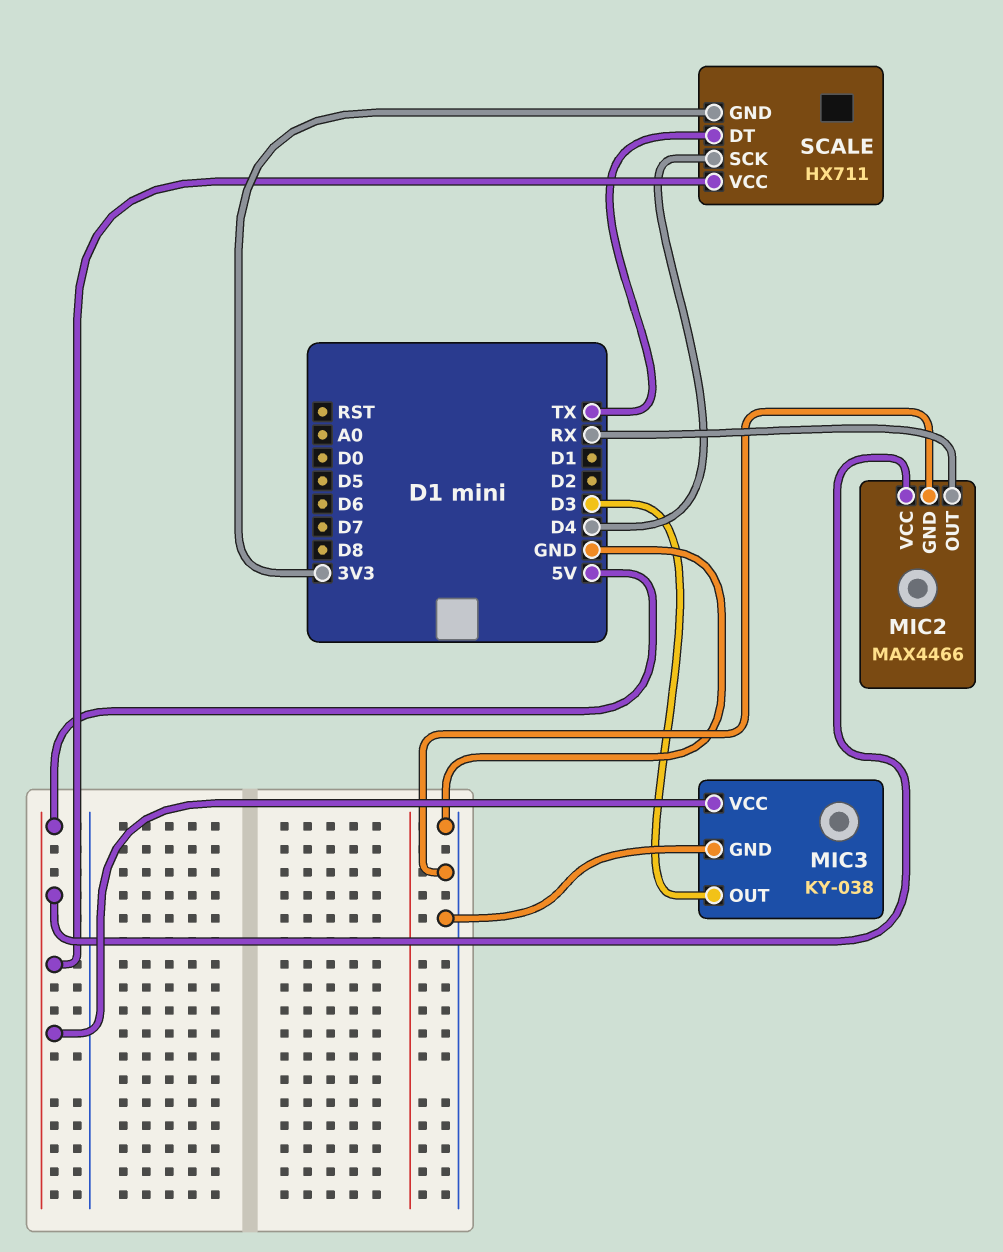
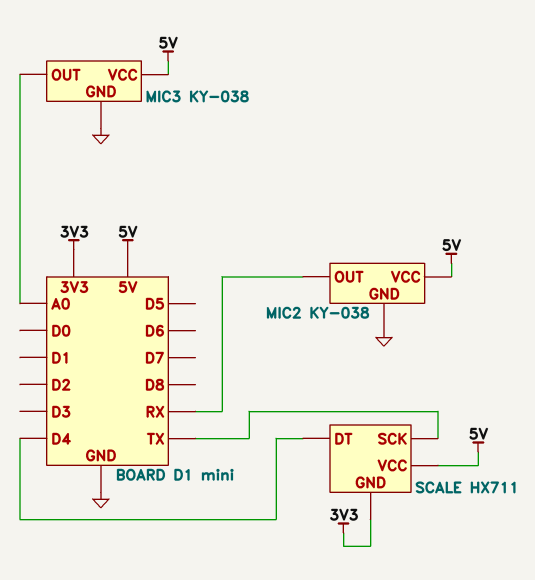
MIC2: MAX4466 -> KY-038
MIC3 pin OUT: D3 -> A0
SCALE pin DT: TX -> D4
SCALE pin SCK: D4 -> TX

